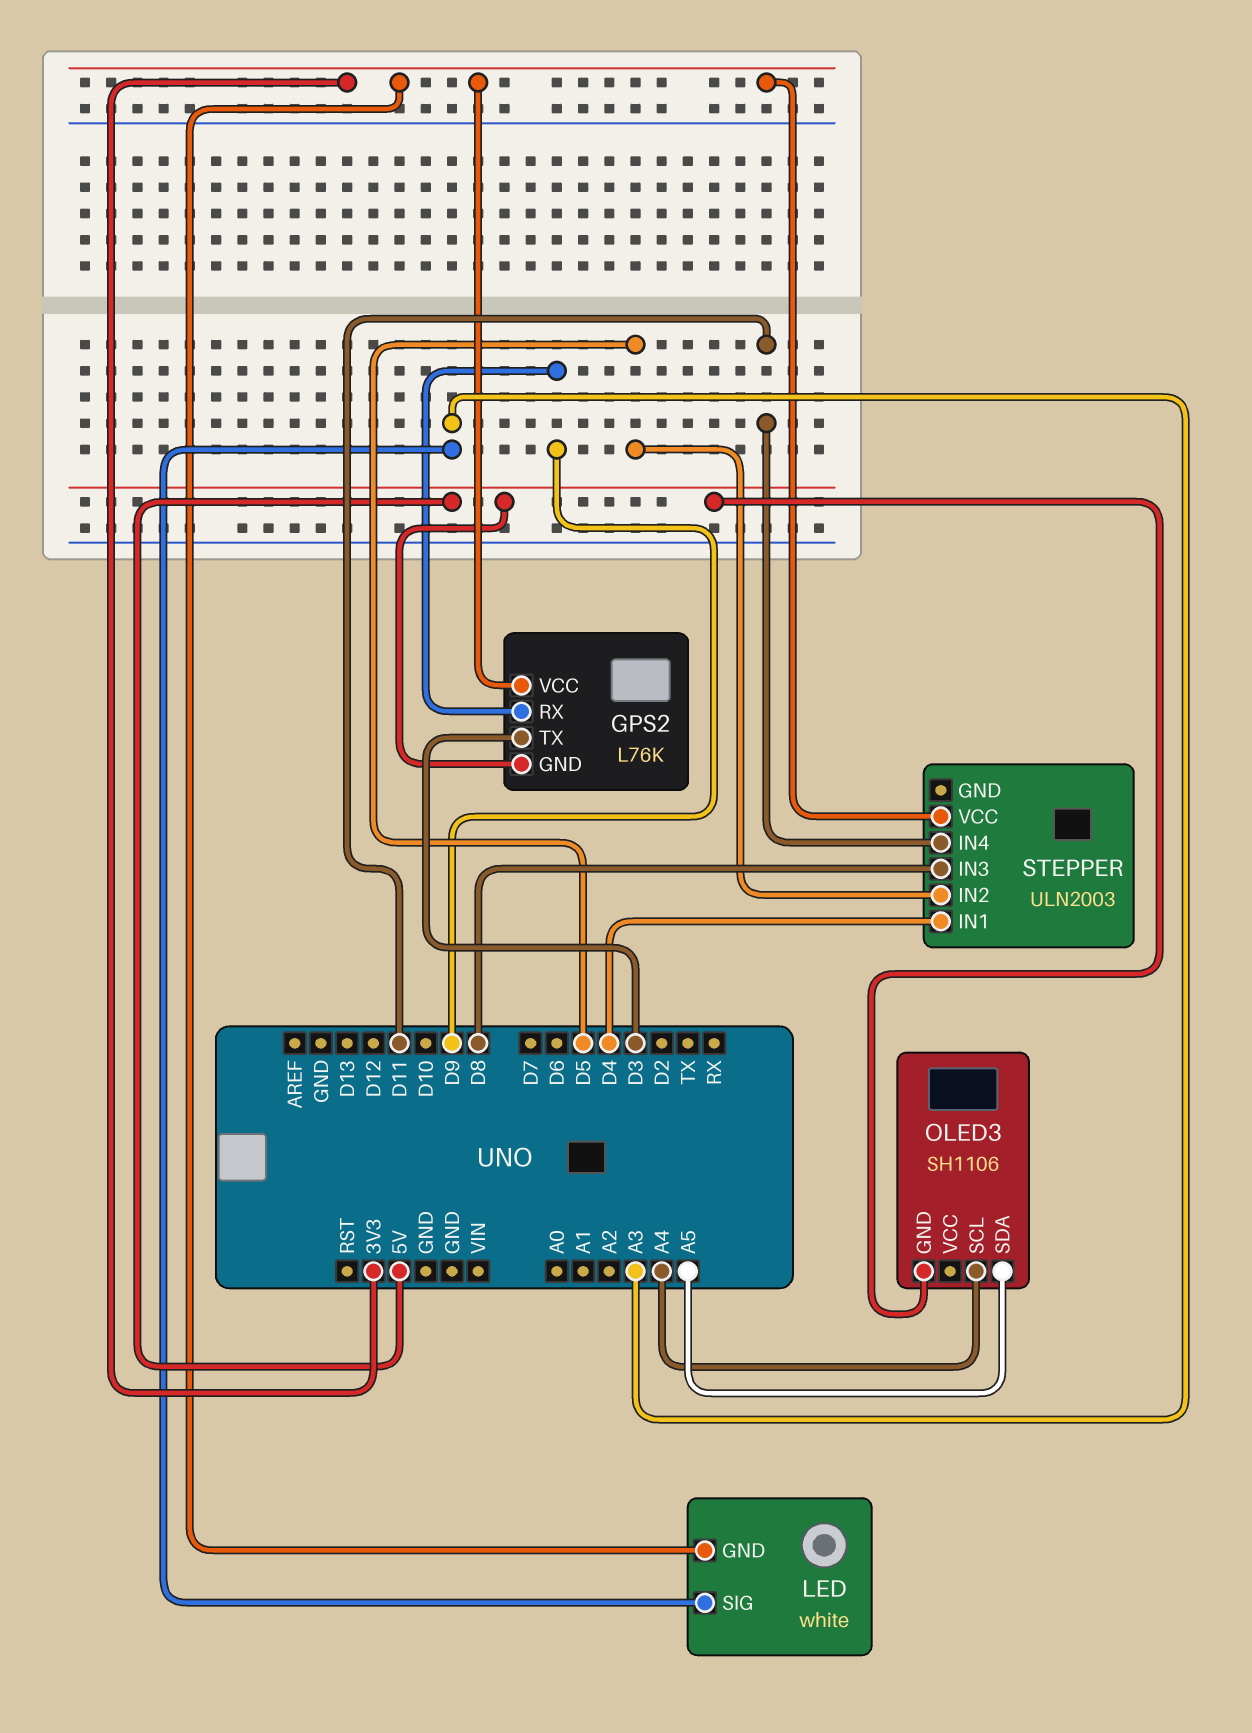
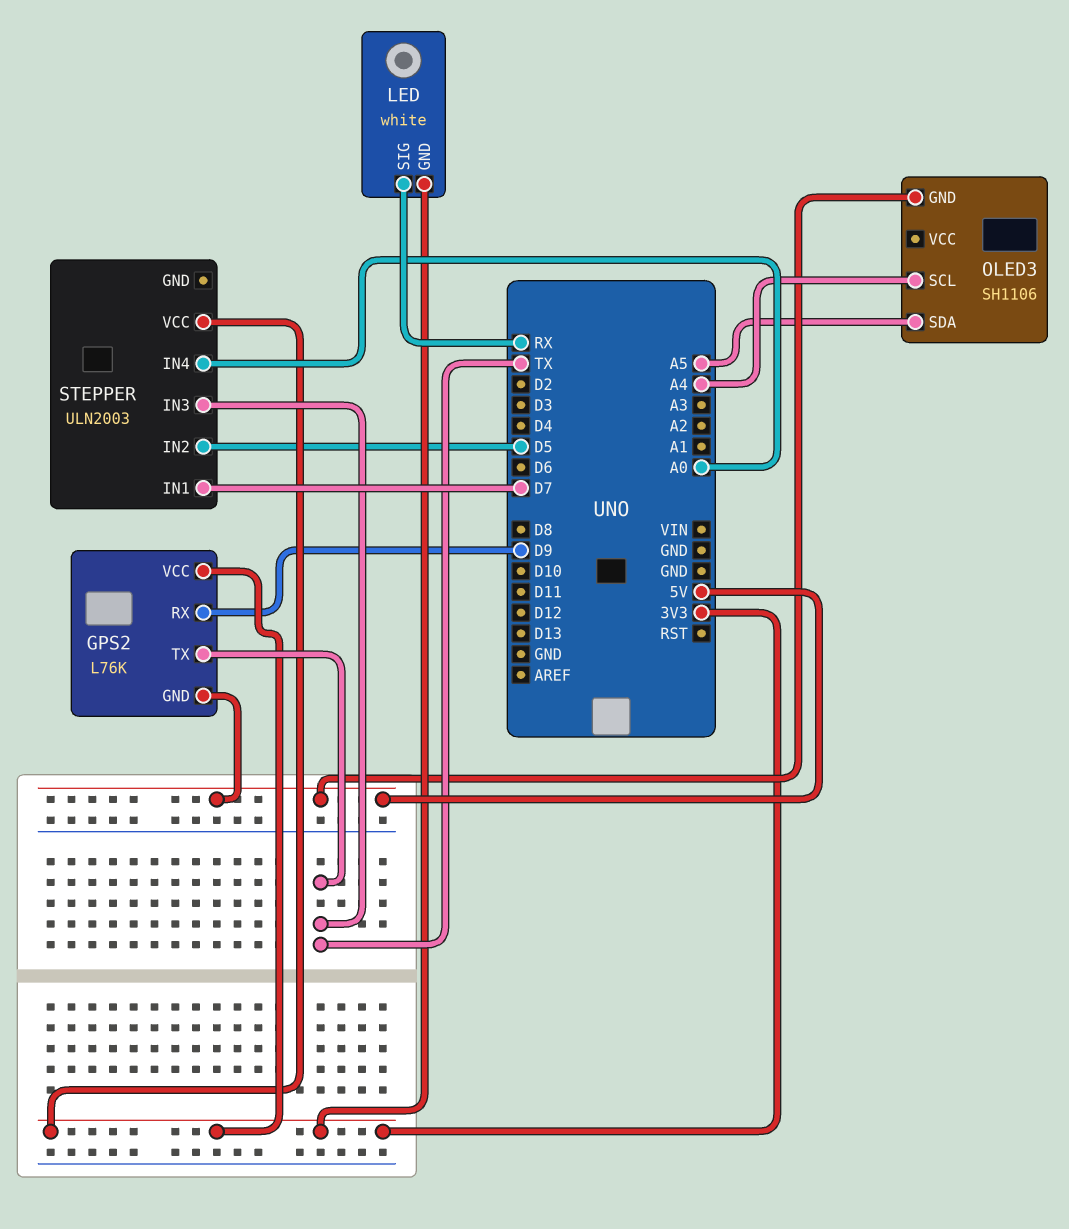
GPS2 pin TX: D3 -> TX
LED pin SIG: A3 -> RX
STEPPER pin IN1: D4 -> D7
STEPPER pin IN3: D8 -> TX
STEPPER pin IN4: D11 -> A0

